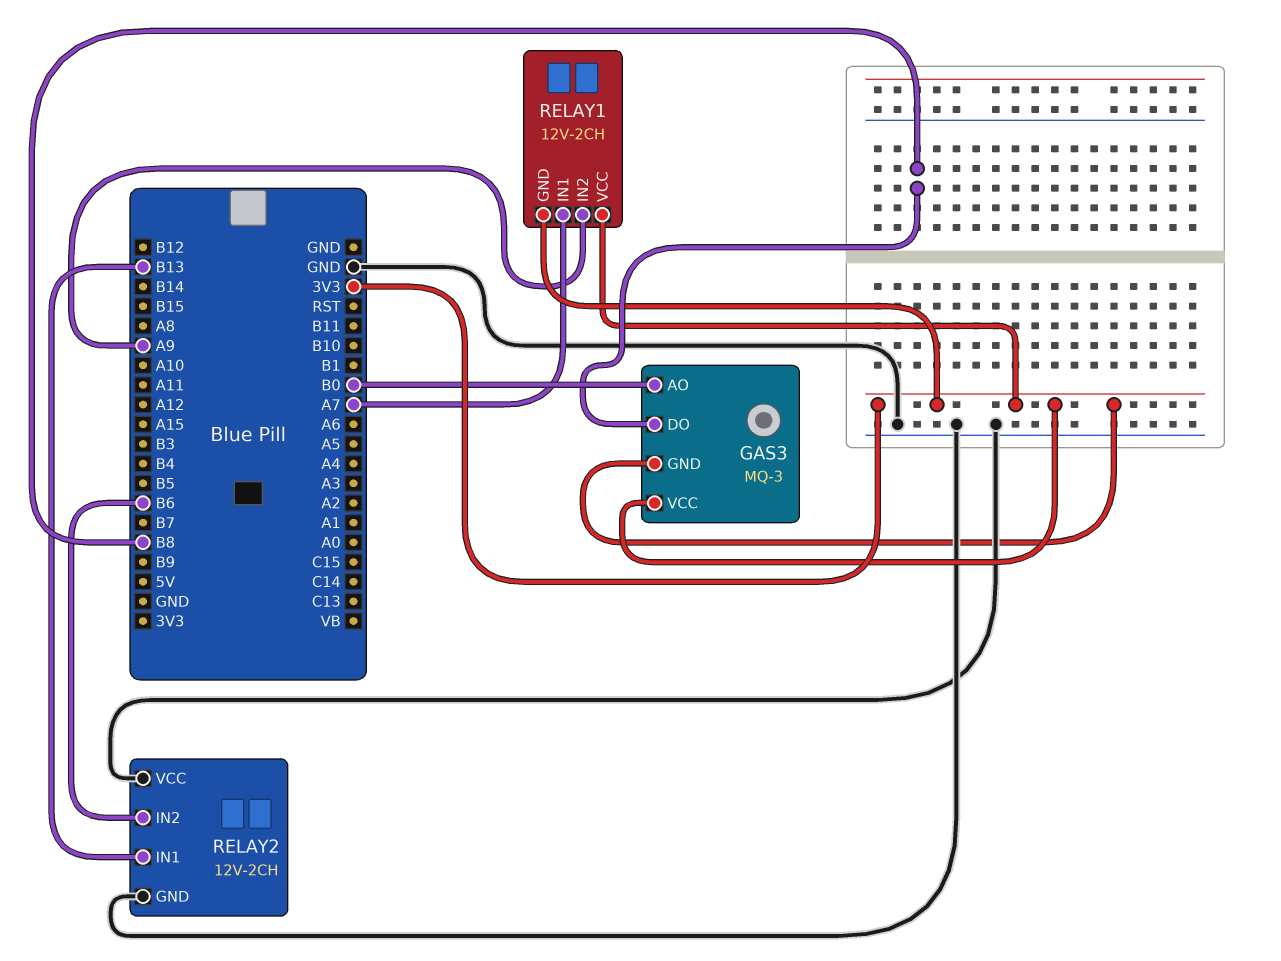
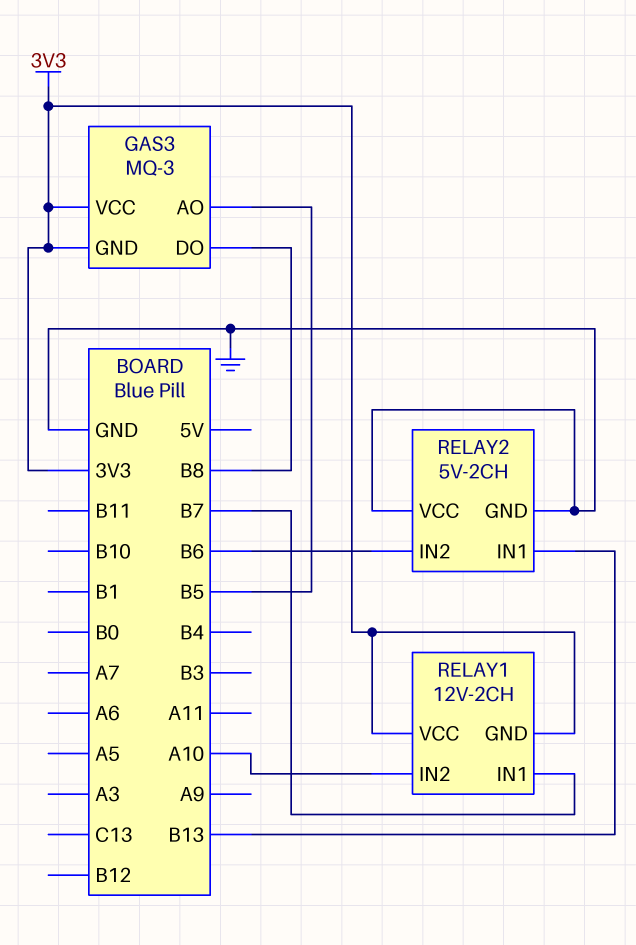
GAS3 pin AO: B0 -> B5
RELAY1 pin IN1: A7 -> B7
RELAY1 pin IN2: A9 -> A10
RELAY2: 12V-2CH -> 5V-2CH

